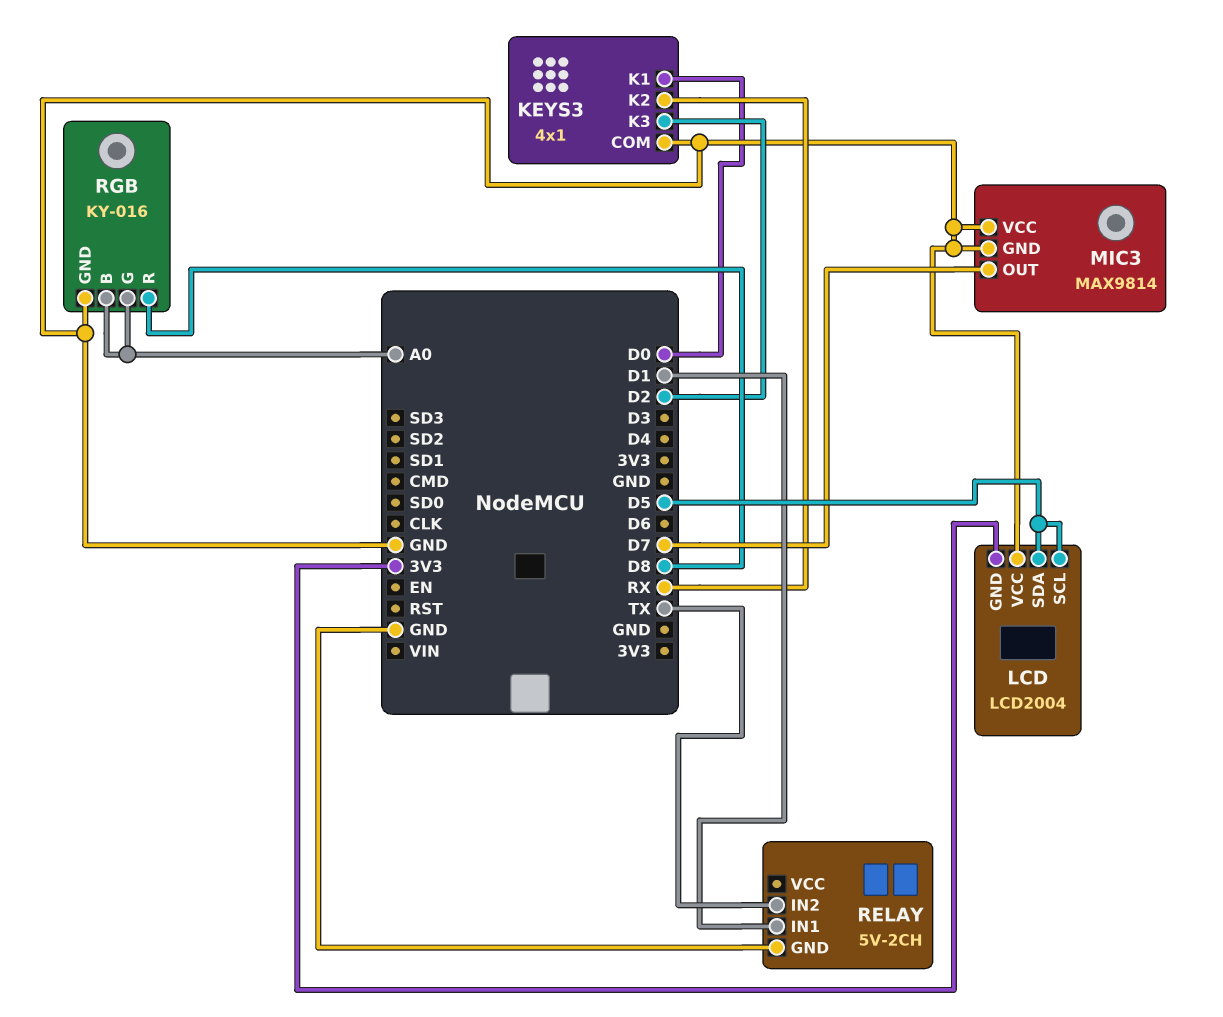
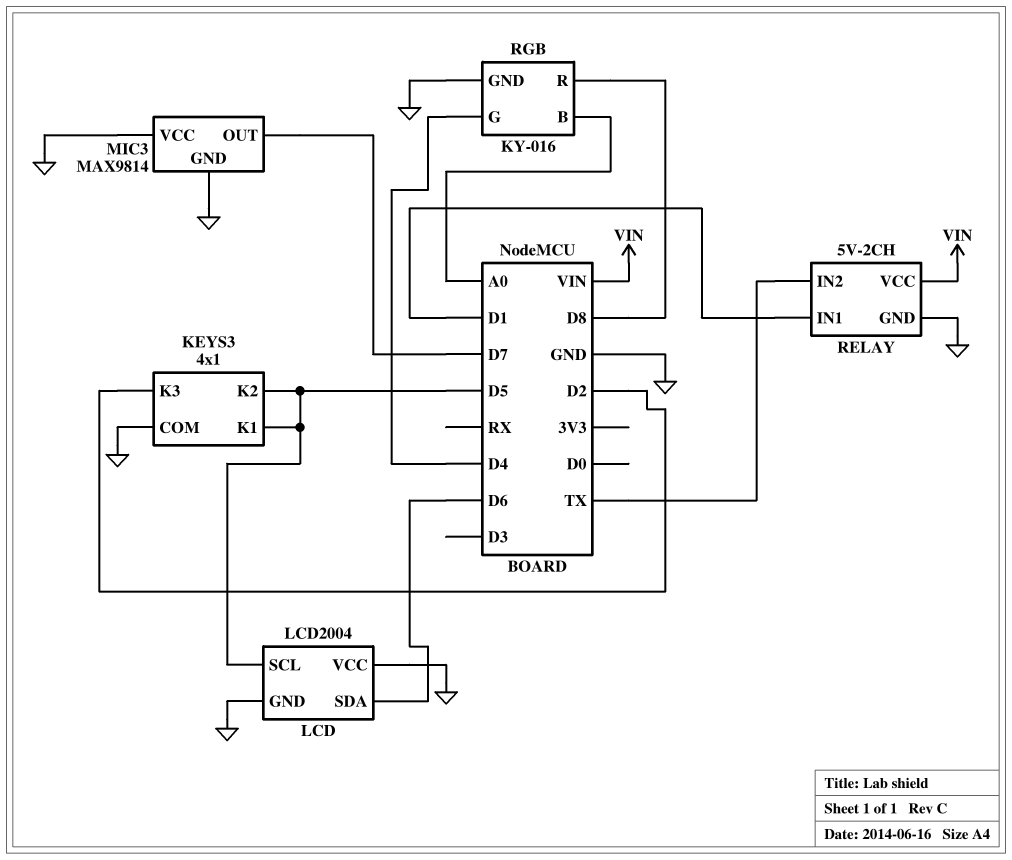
KEYS3 pin K1: D0 -> D5
KEYS3 pin K2: RX -> D5
LCD pin GND: 3V3 -> GND
LCD pin SDA: D5 -> D6
RELAY pin VCC: none -> VIN
RGB pin G: A0 -> D4

